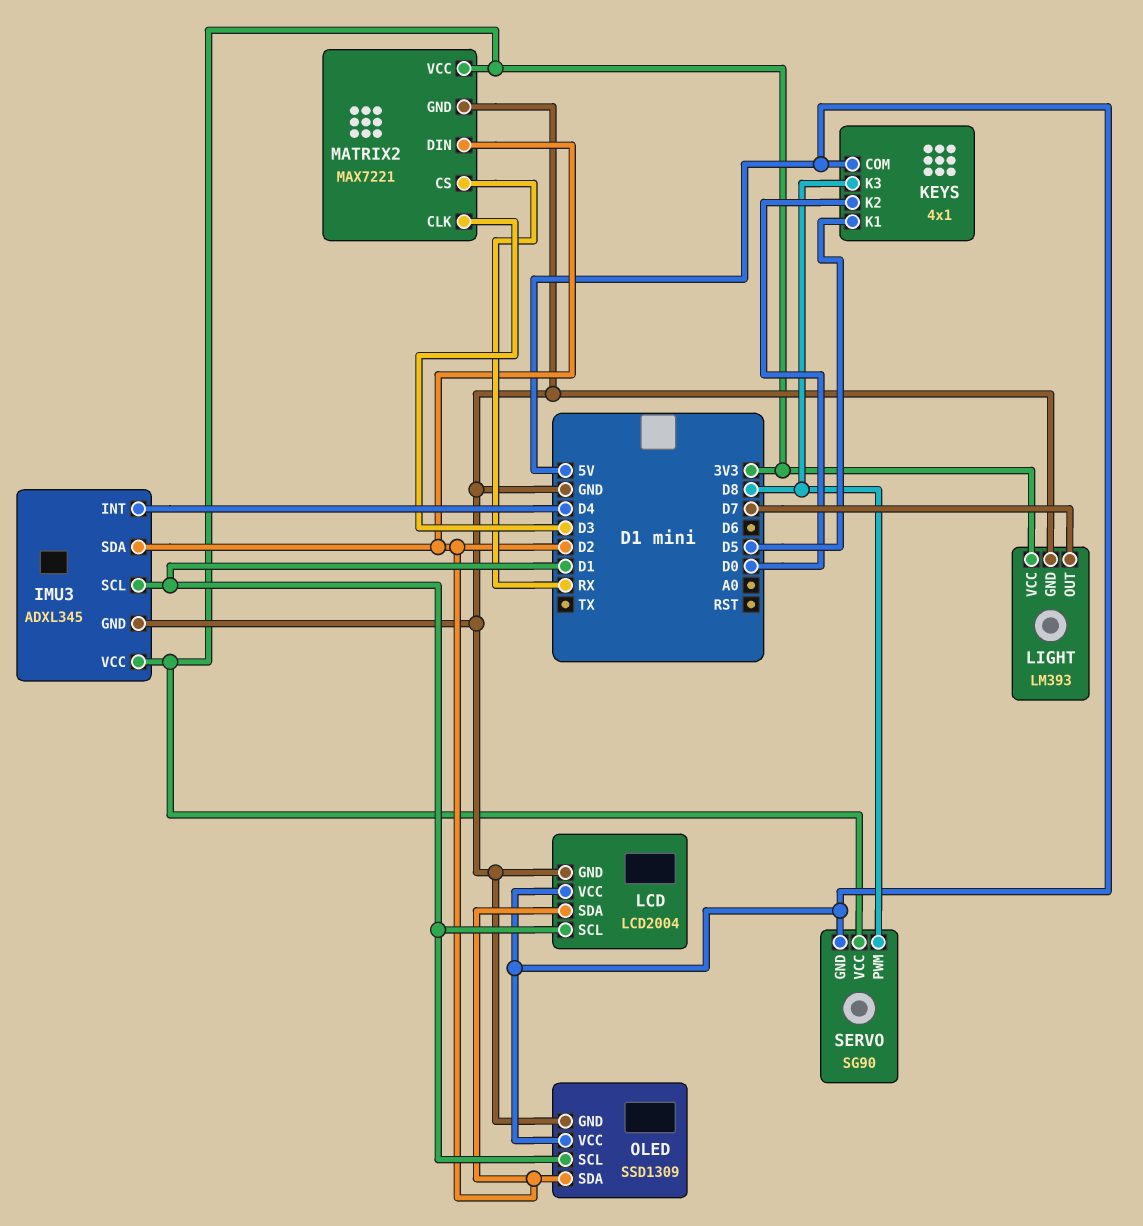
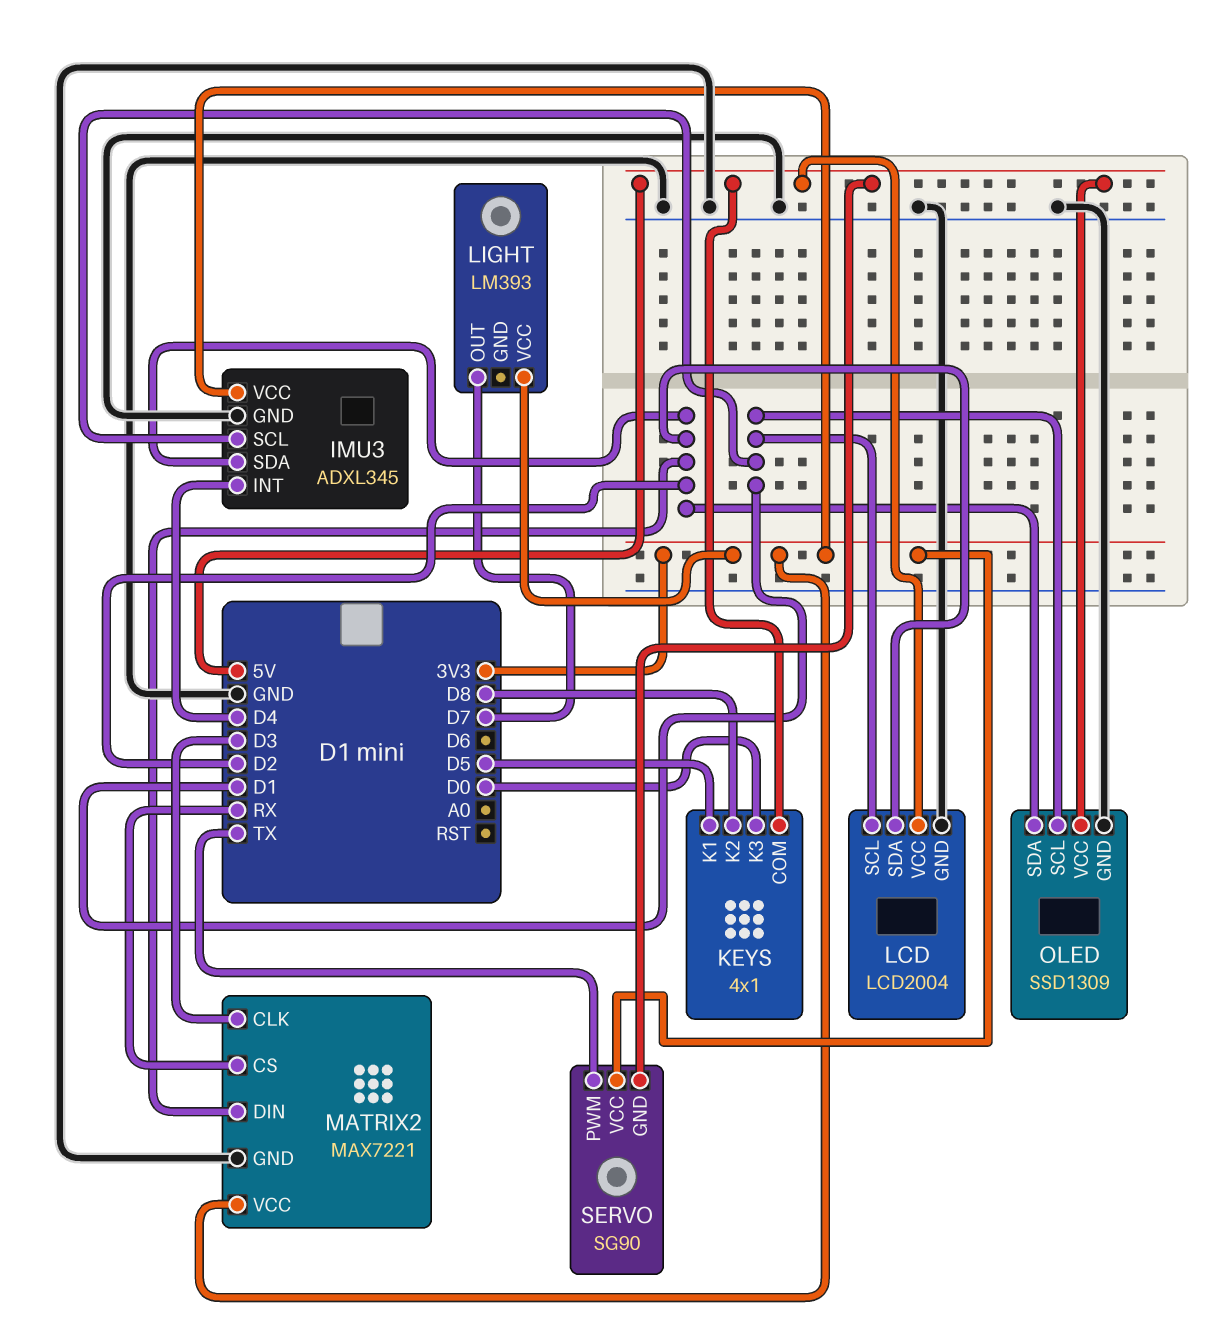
KEYS pin K2: D0 -> D8
KEYS pin K3: D8 -> D0
LIGHT pin GND: GND -> none
SERVO pin PWM: D8 -> TX

